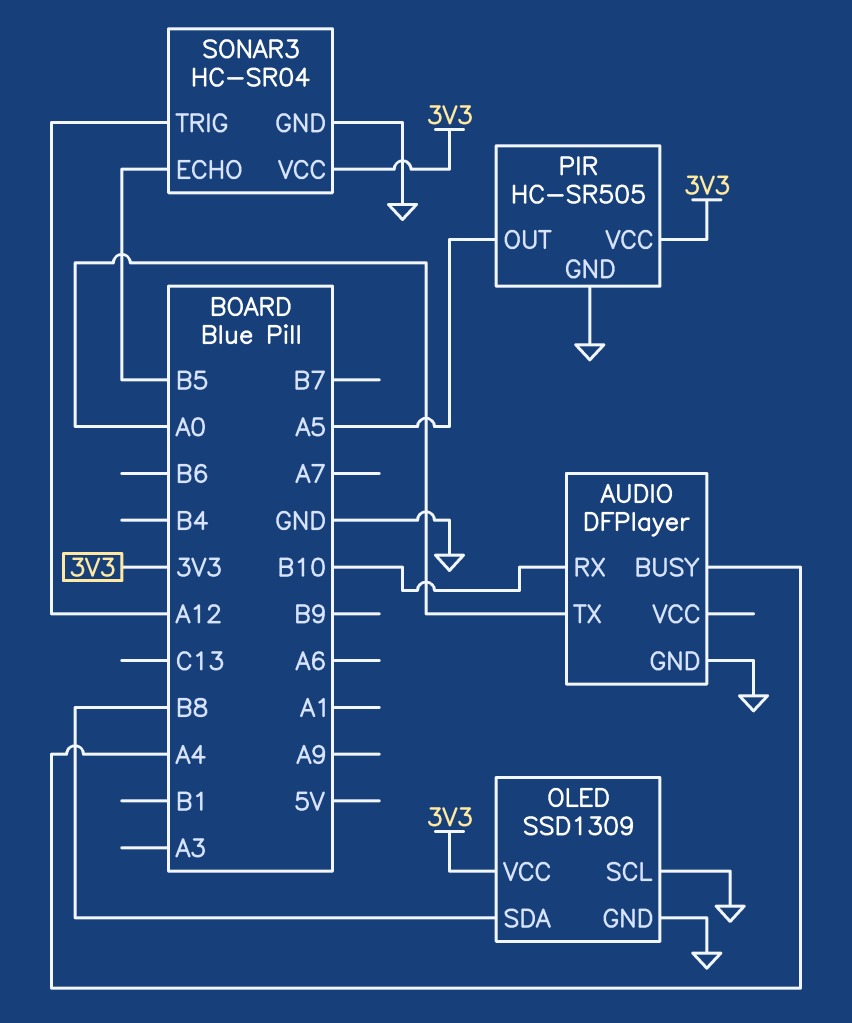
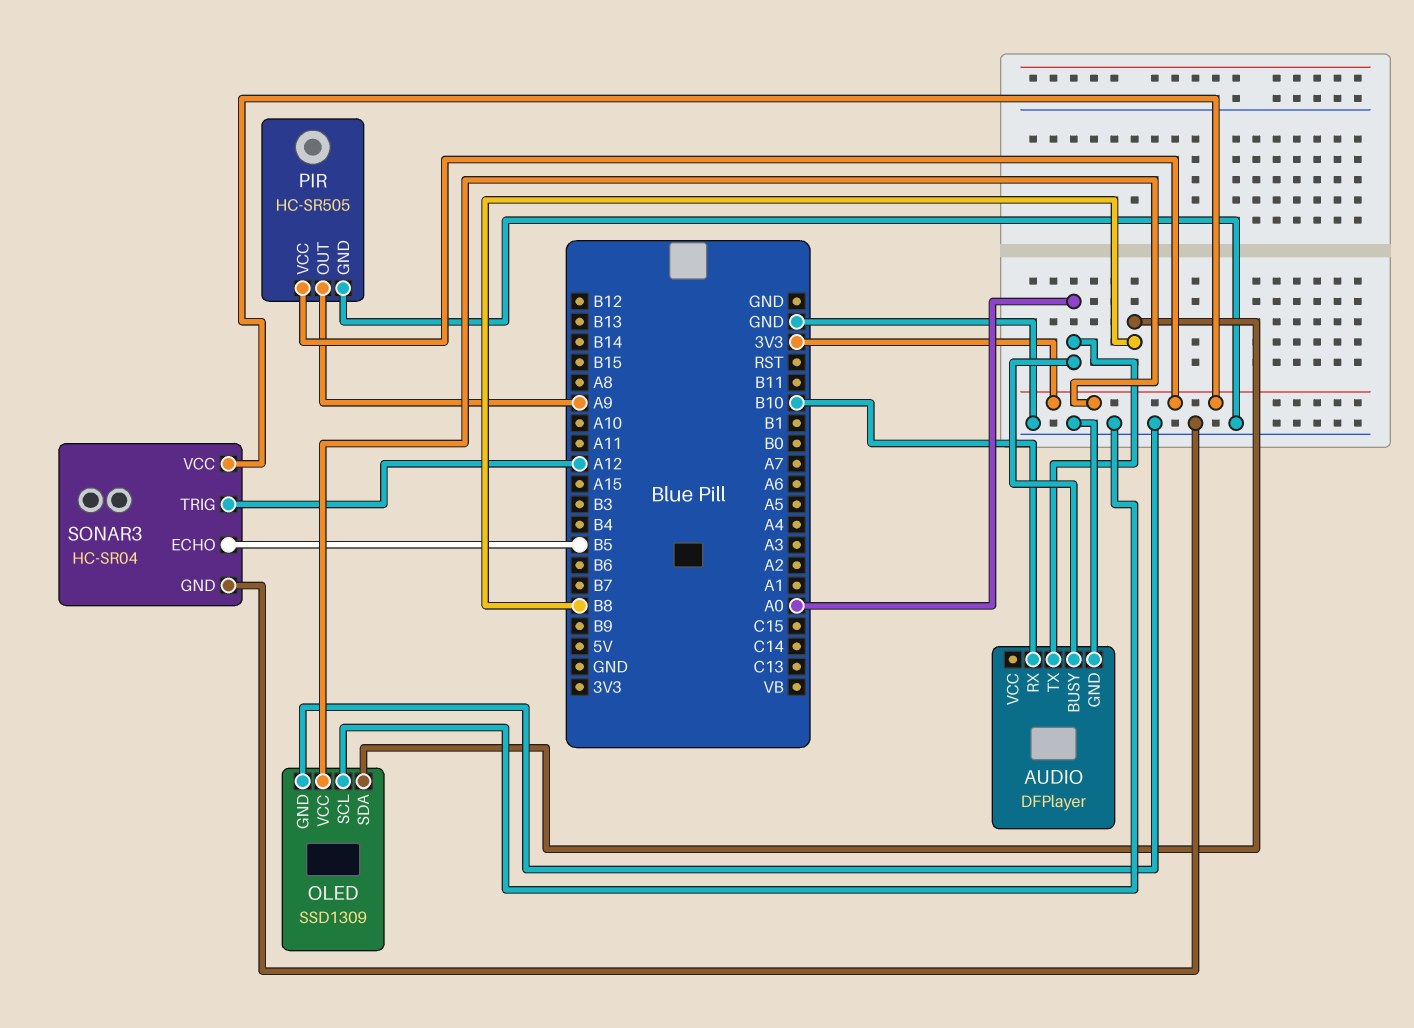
AUDIO pin BUSY: A4 -> A0
PIR pin OUT: A5 -> A9

